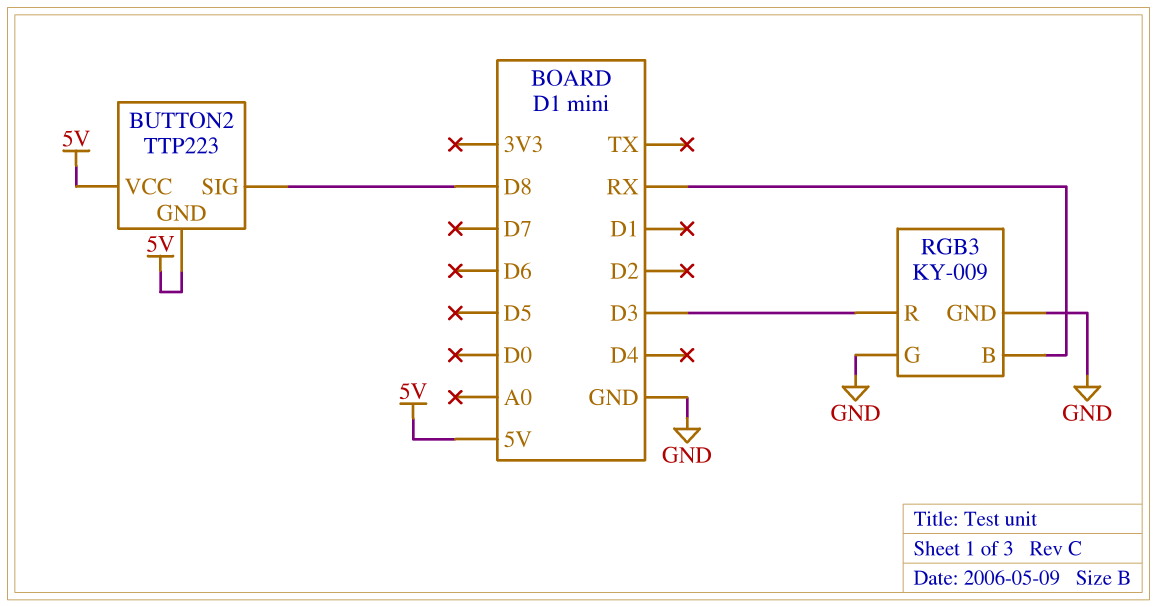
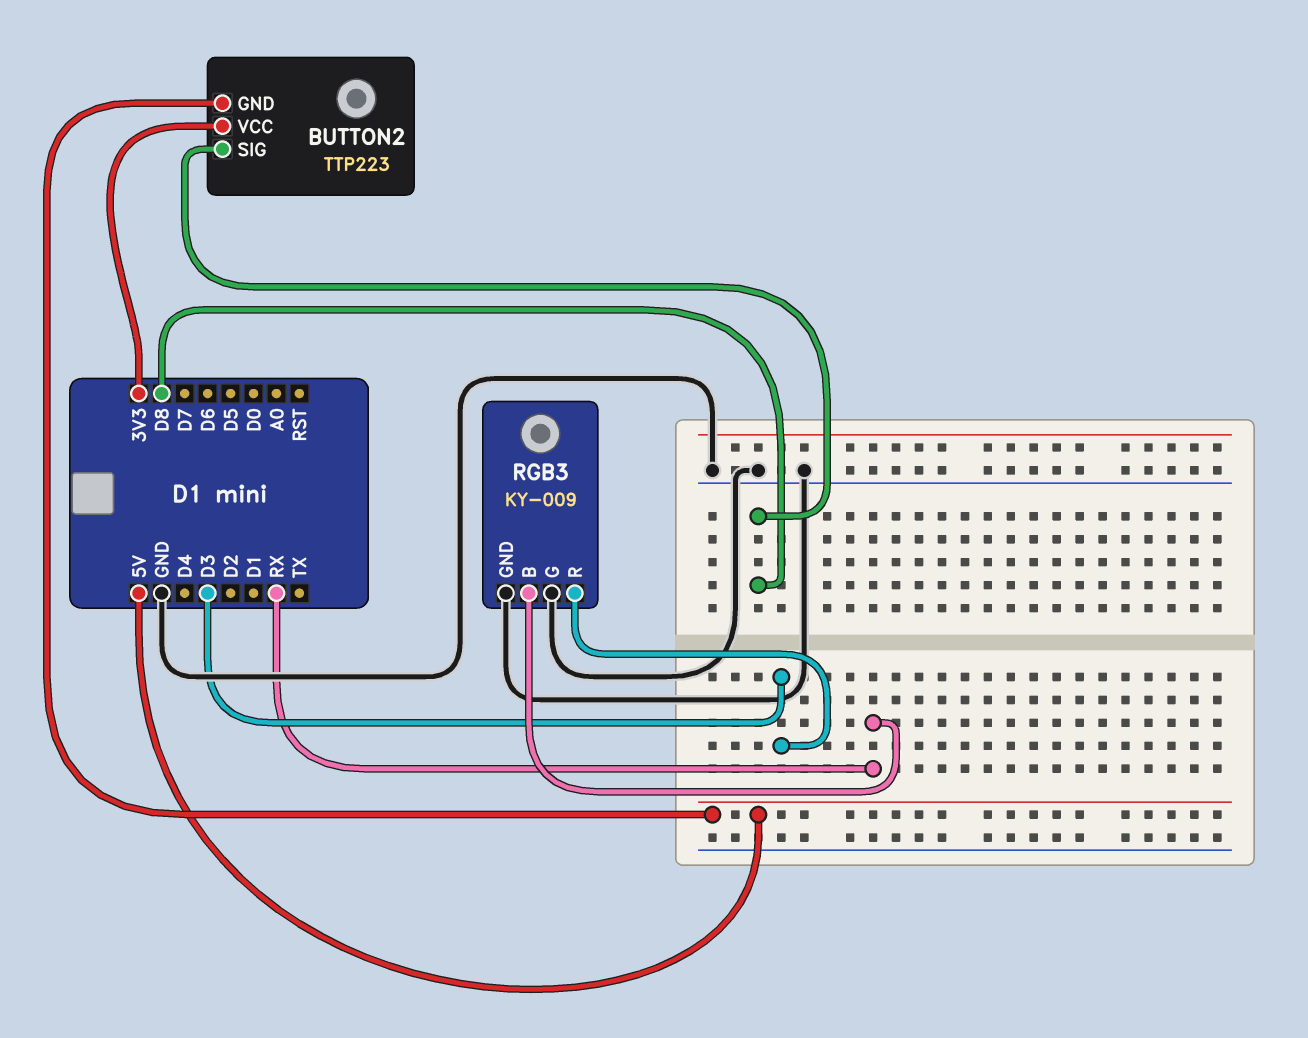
BUTTON2 pin VCC: 5V -> 3V3

